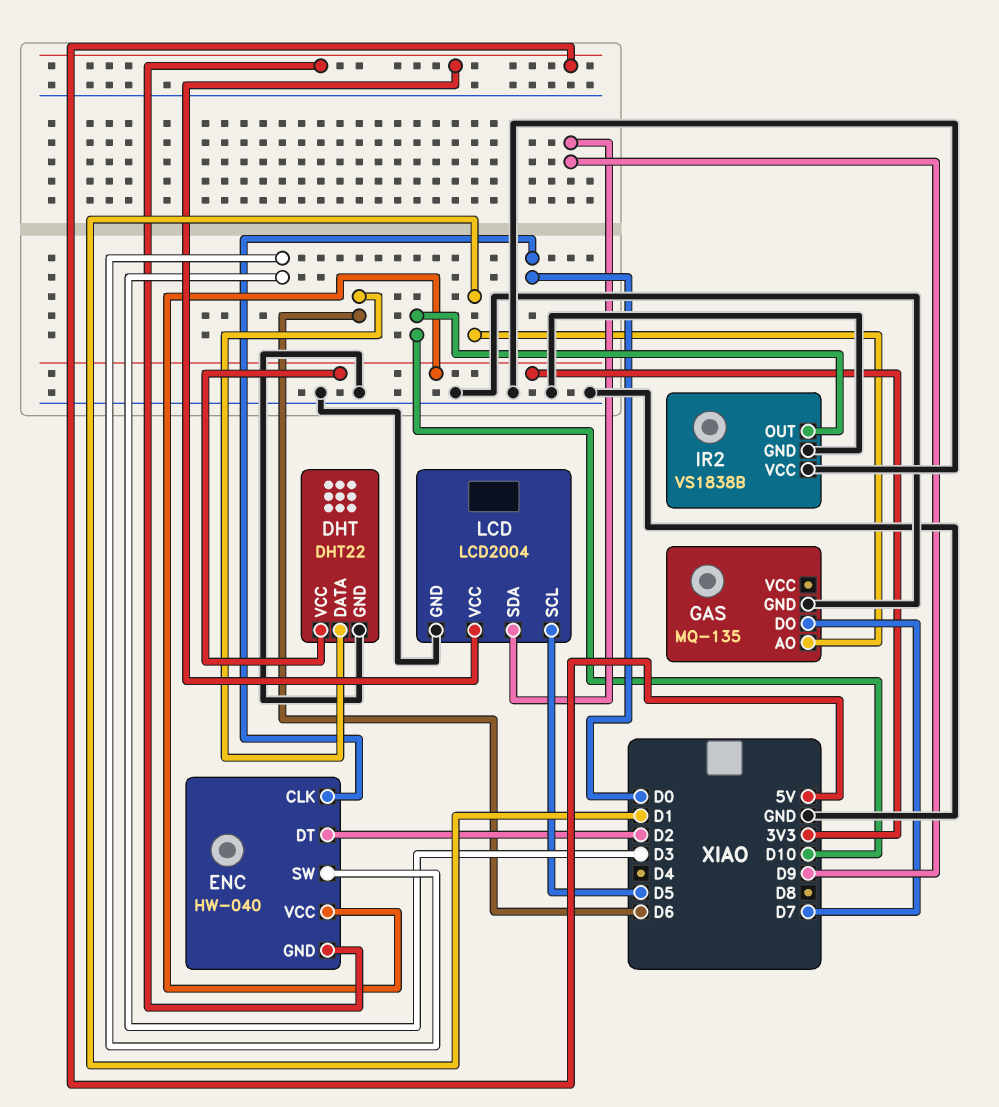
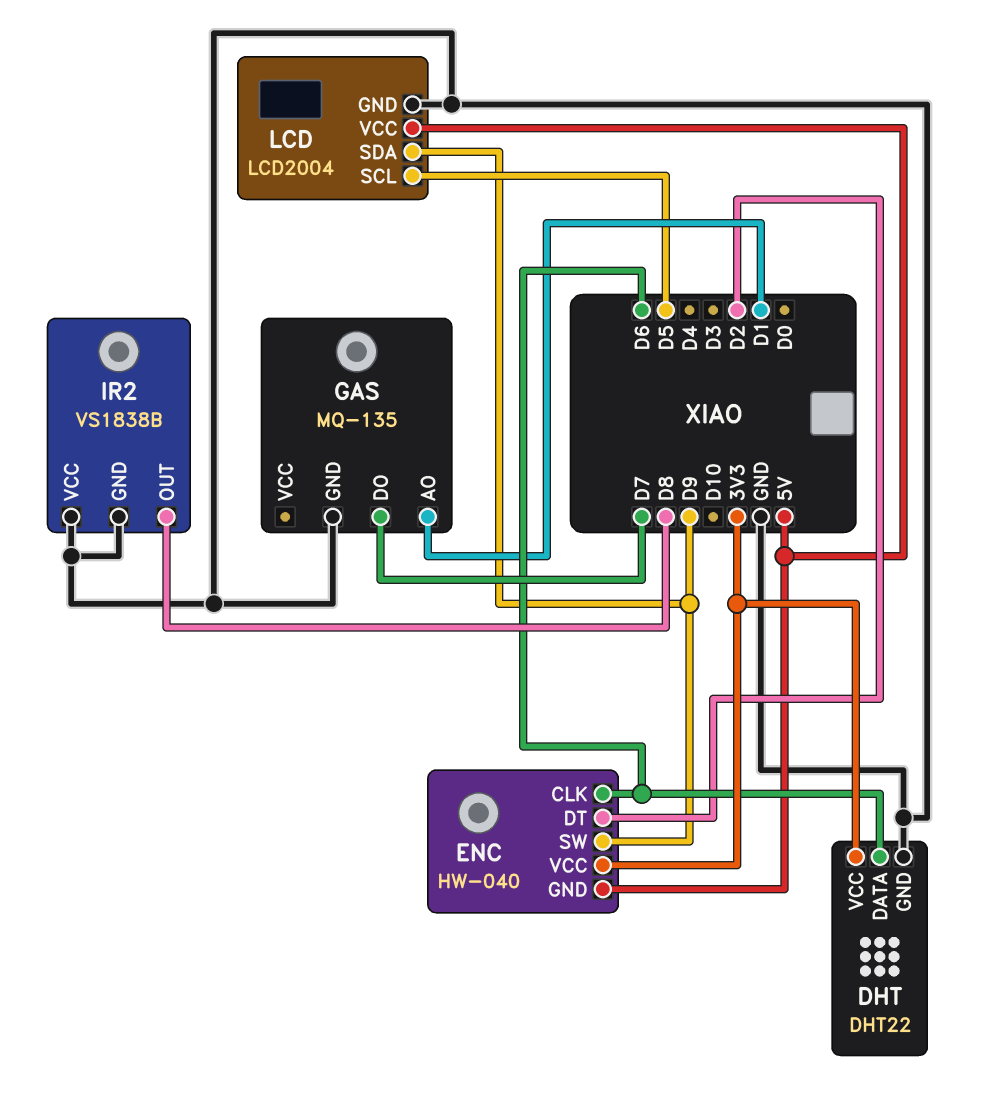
ENC pin CLK: D0 -> D6
ENC pin SW: D3 -> D9
IR2 pin OUT: D10 -> D8

